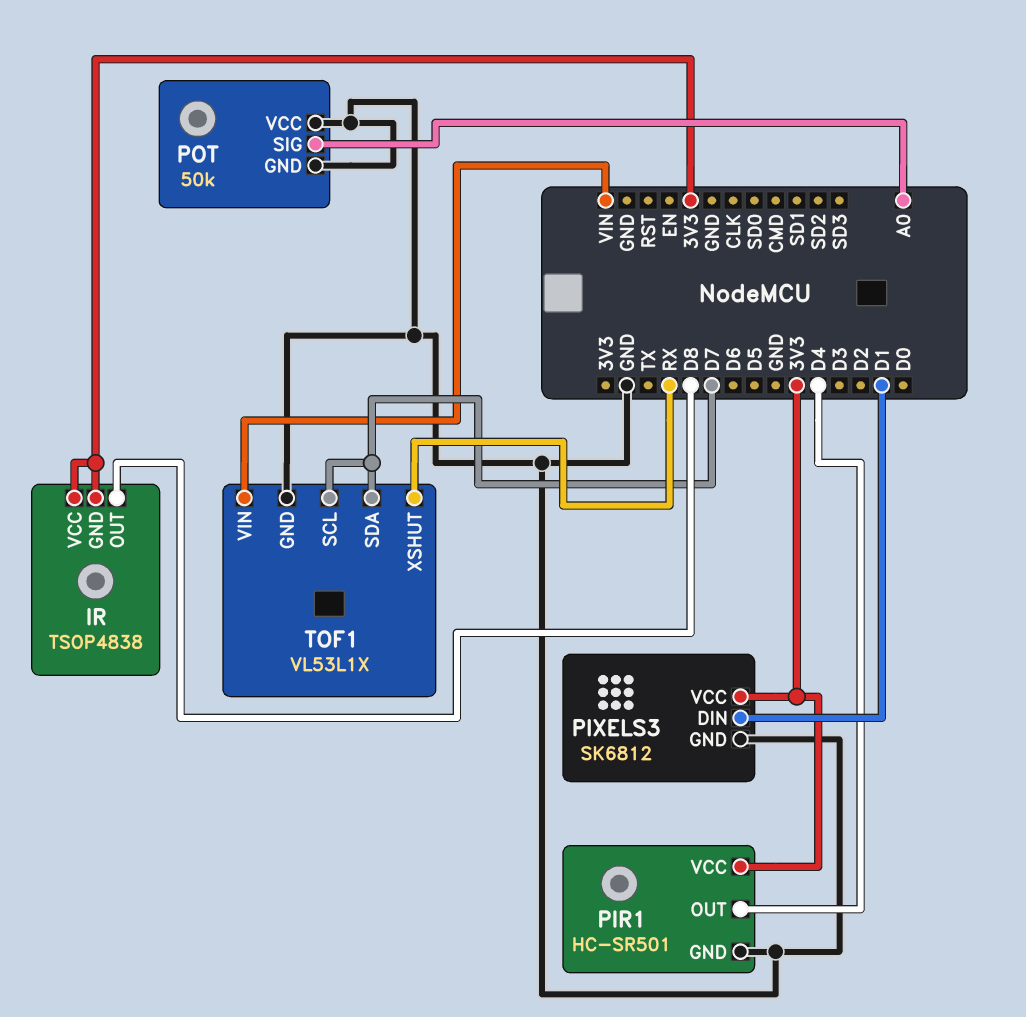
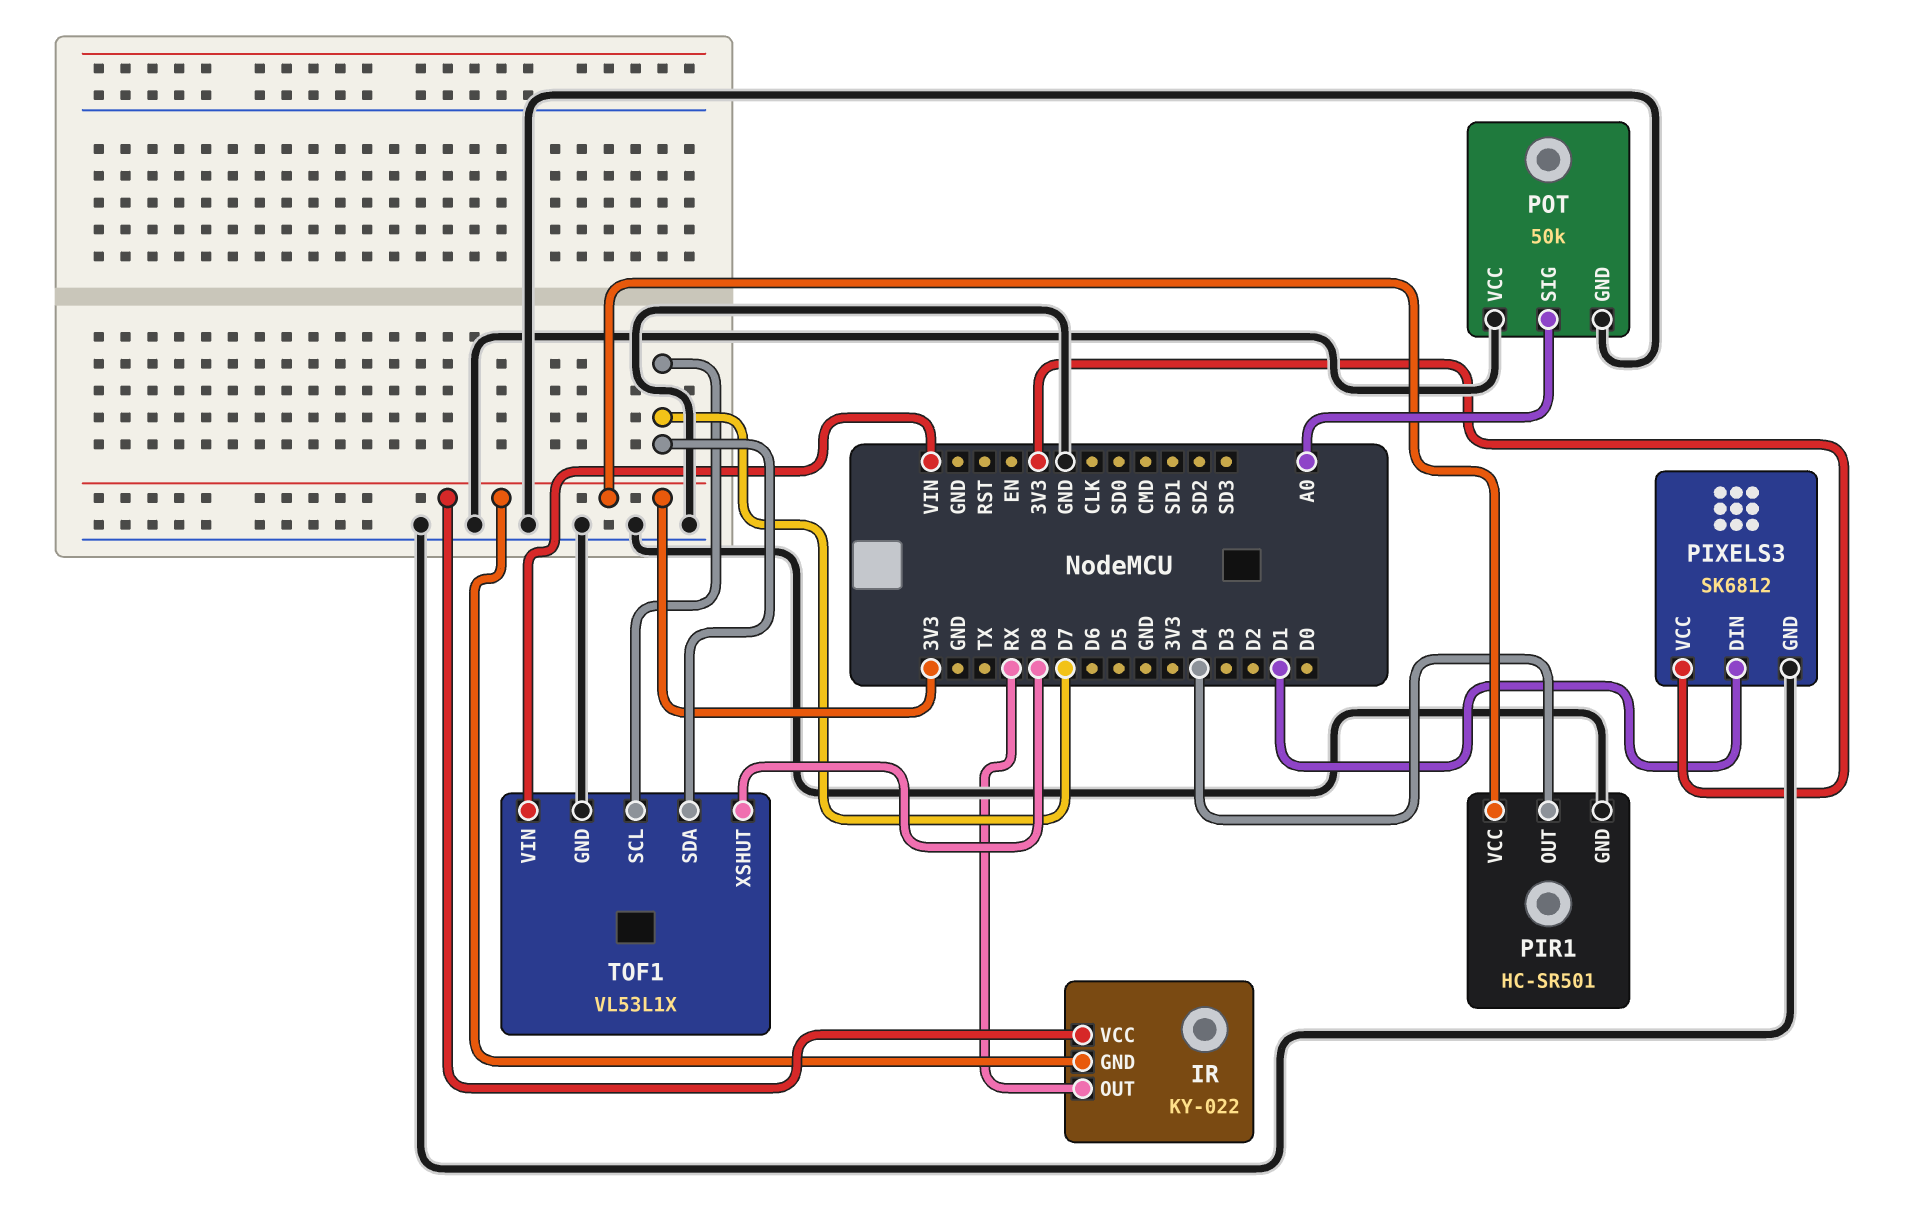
IR: TSOP4838 -> KY-022
IR pin OUT: D8 -> RX
TOF1 pin XSHUT: RX -> D8

